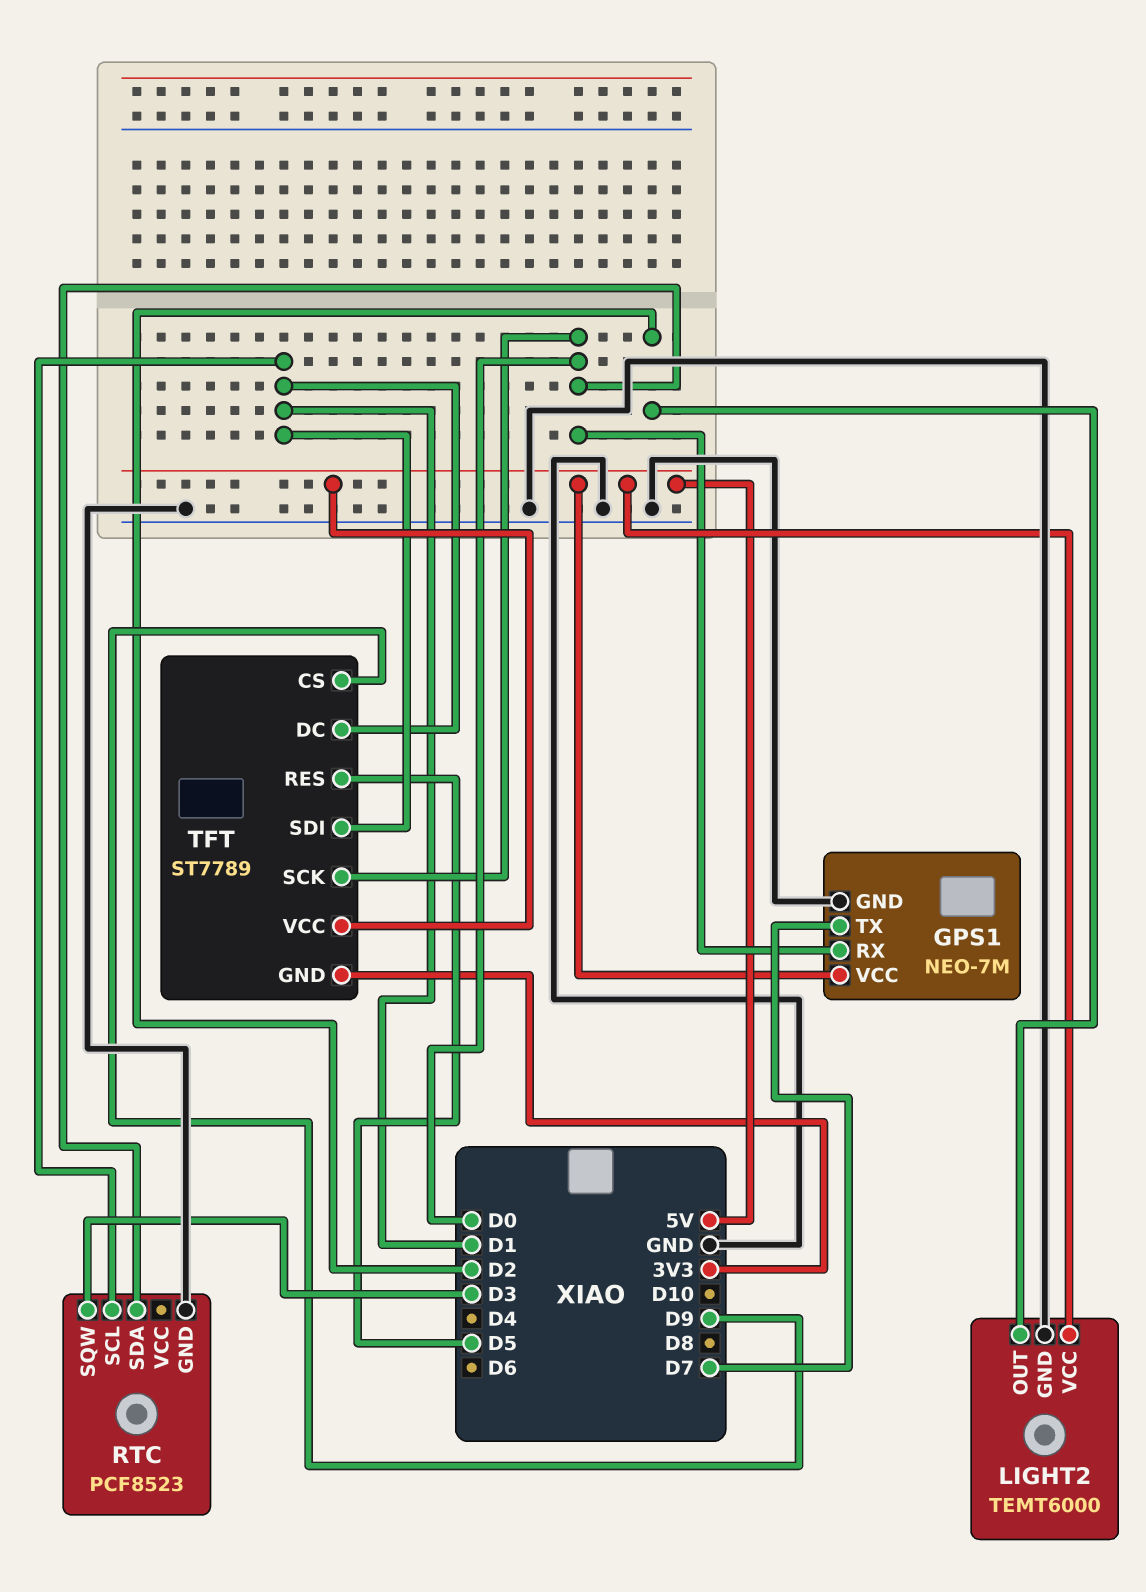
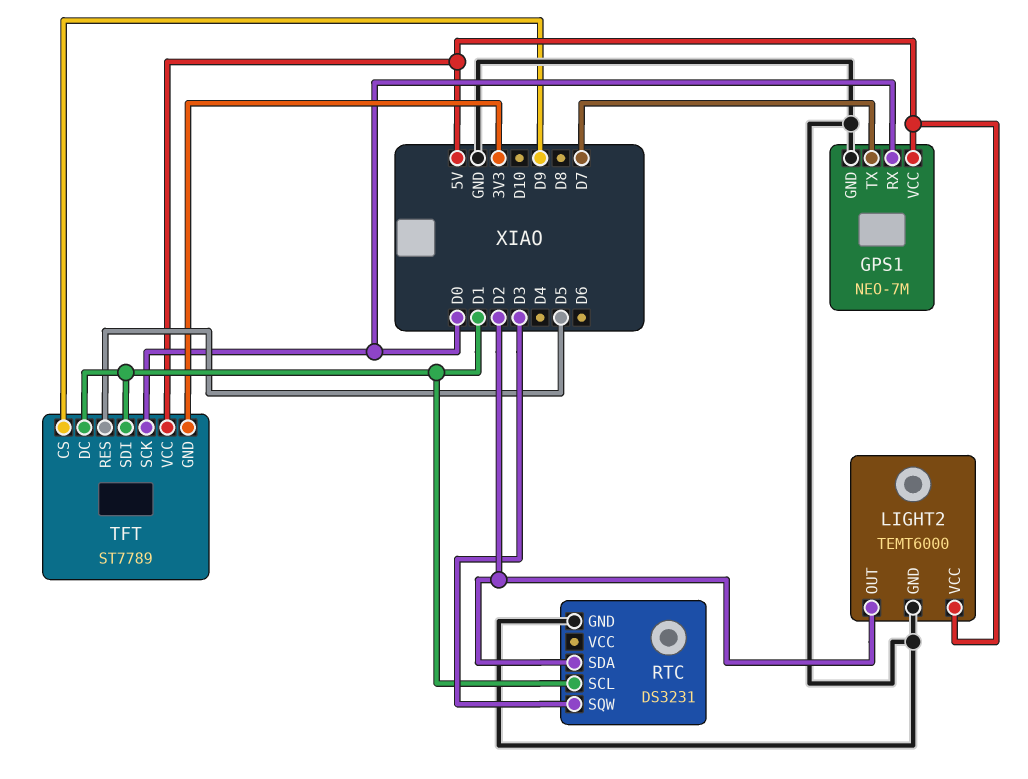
RTC: PCF8523 -> DS3231
RTC pin SDA: D0 -> D2

